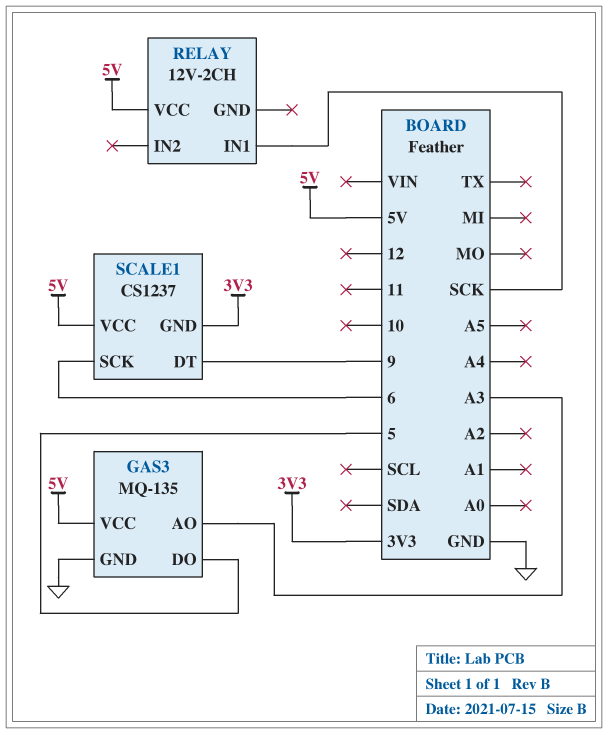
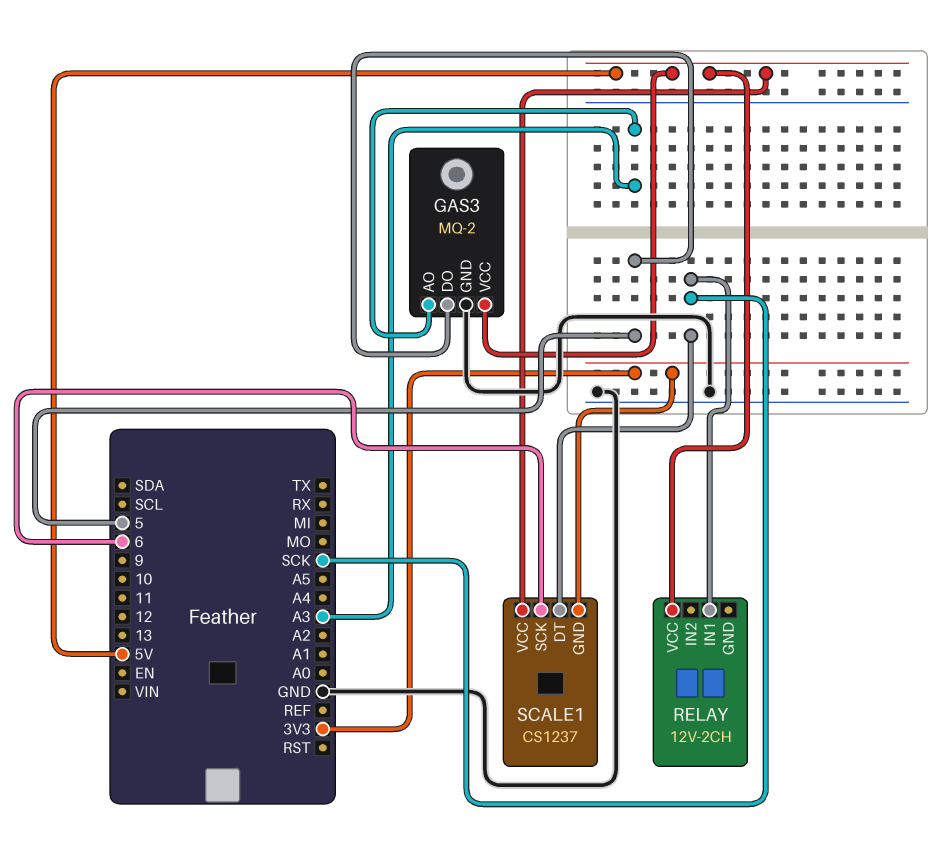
GAS3: MQ-135 -> MQ-2
SCALE1 pin DT: 9 -> SCK

